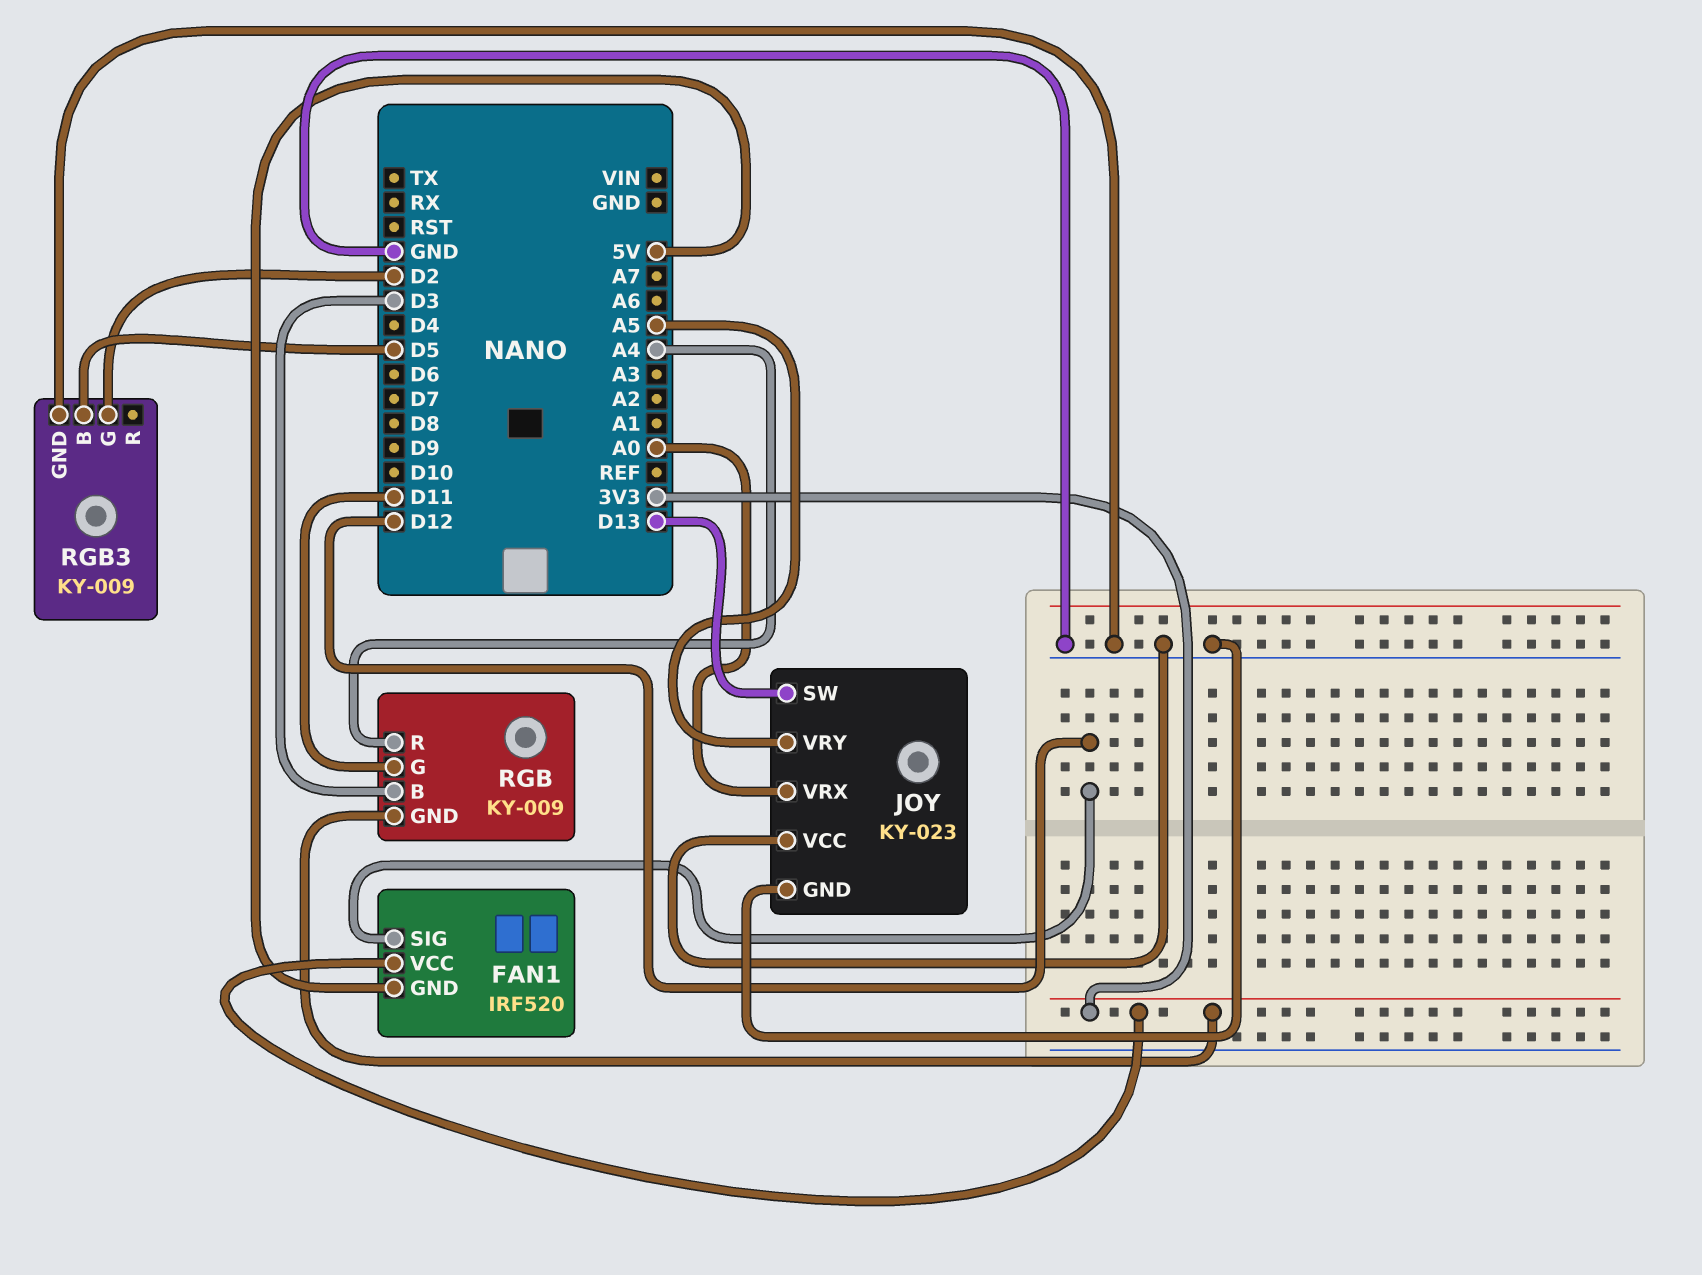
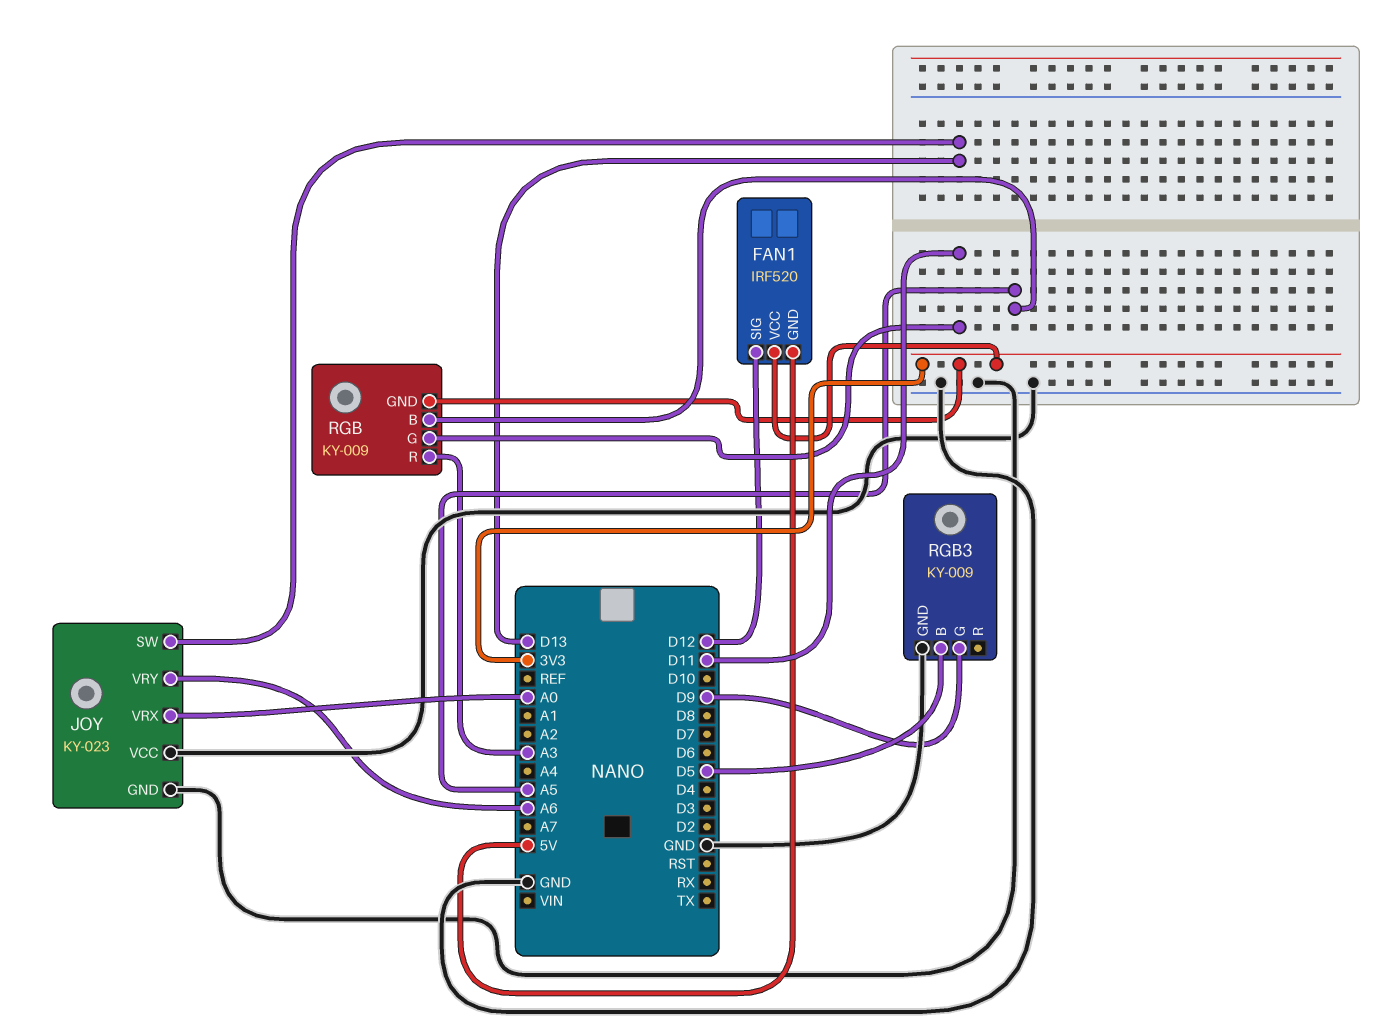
JOY pin VRY: A5 -> A6
RGB pin B: D3 -> A5
RGB pin R: A4 -> A3
RGB3 pin G: D2 -> D9

